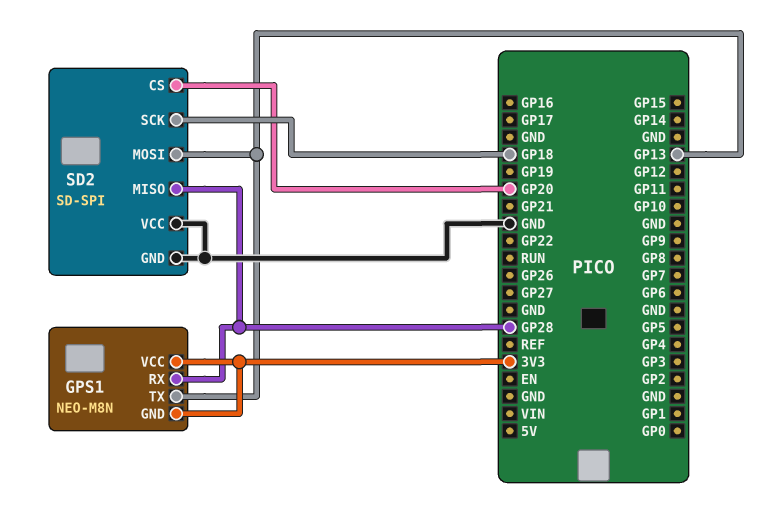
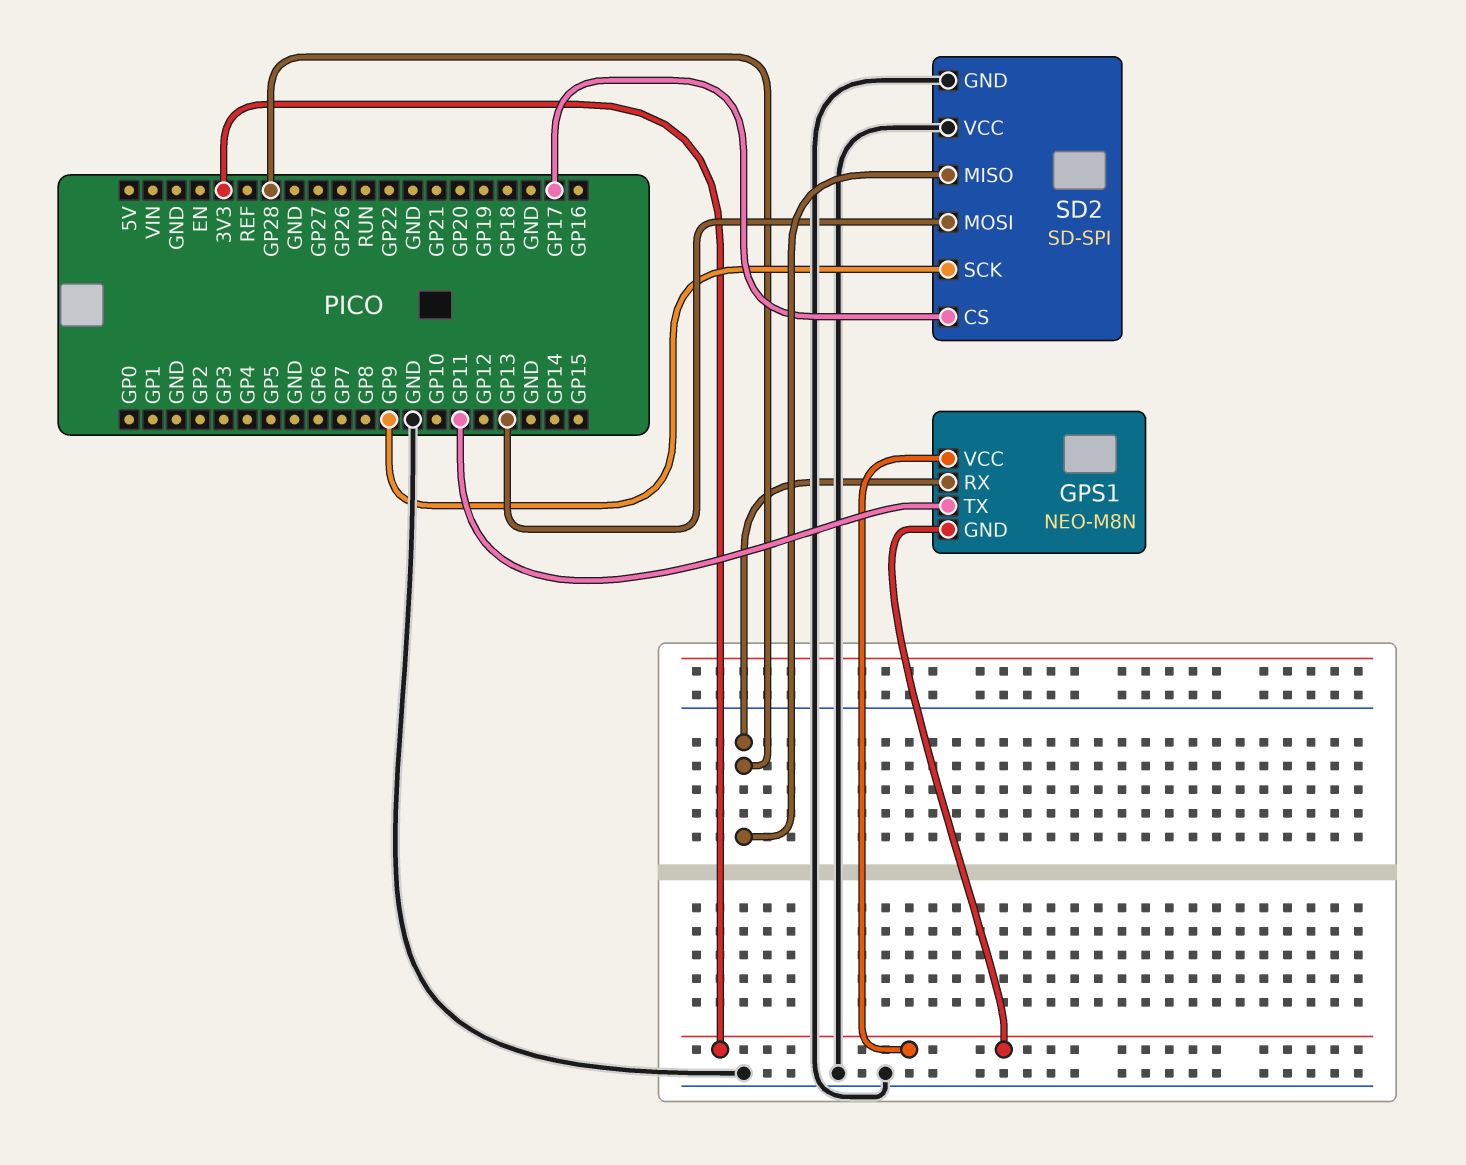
GPS1 pin TX: GP13 -> GP11
SD2 pin CS: GP20 -> GP17
SD2 pin SCK: GP18 -> GP9

